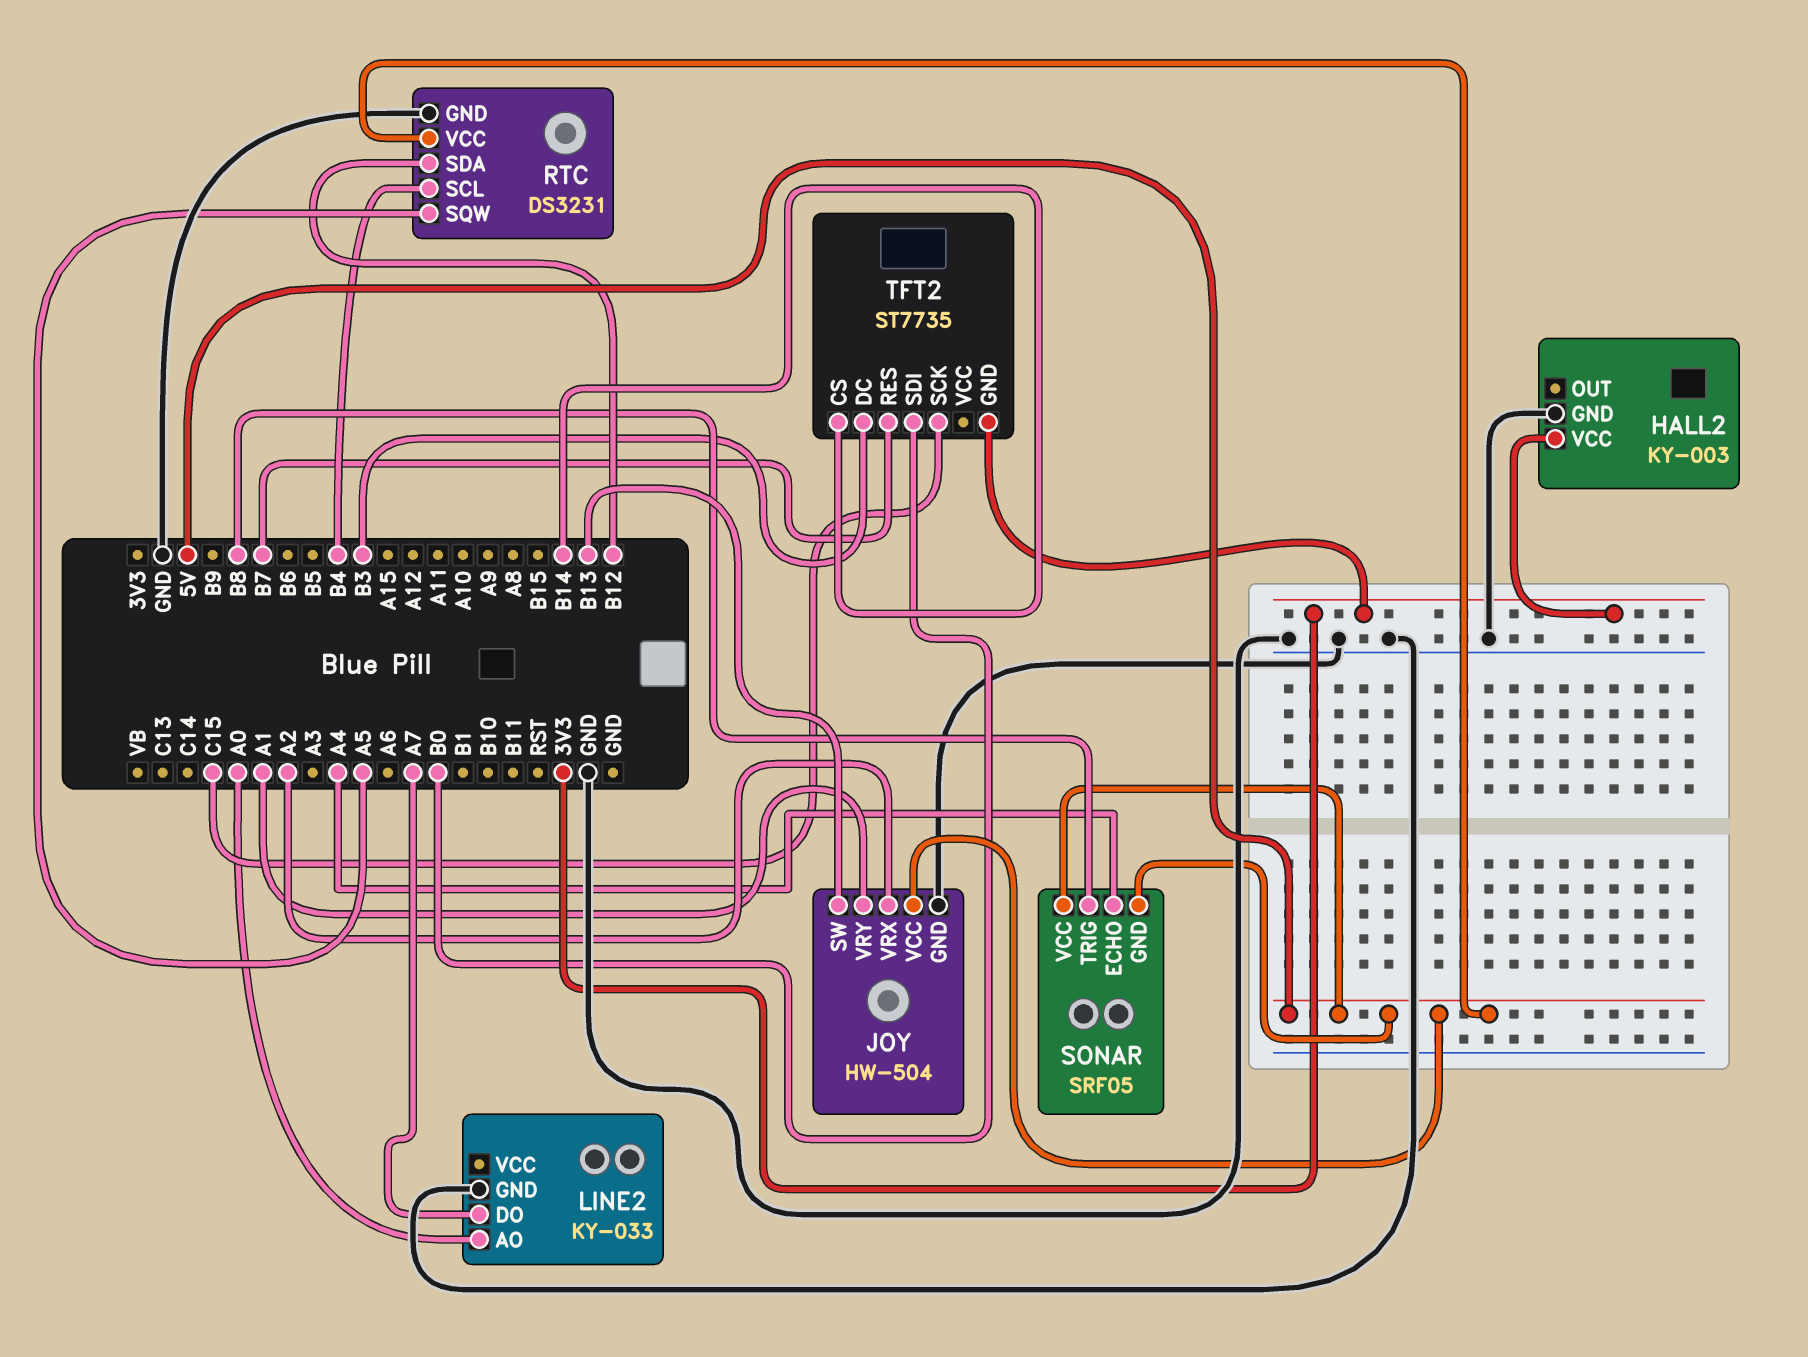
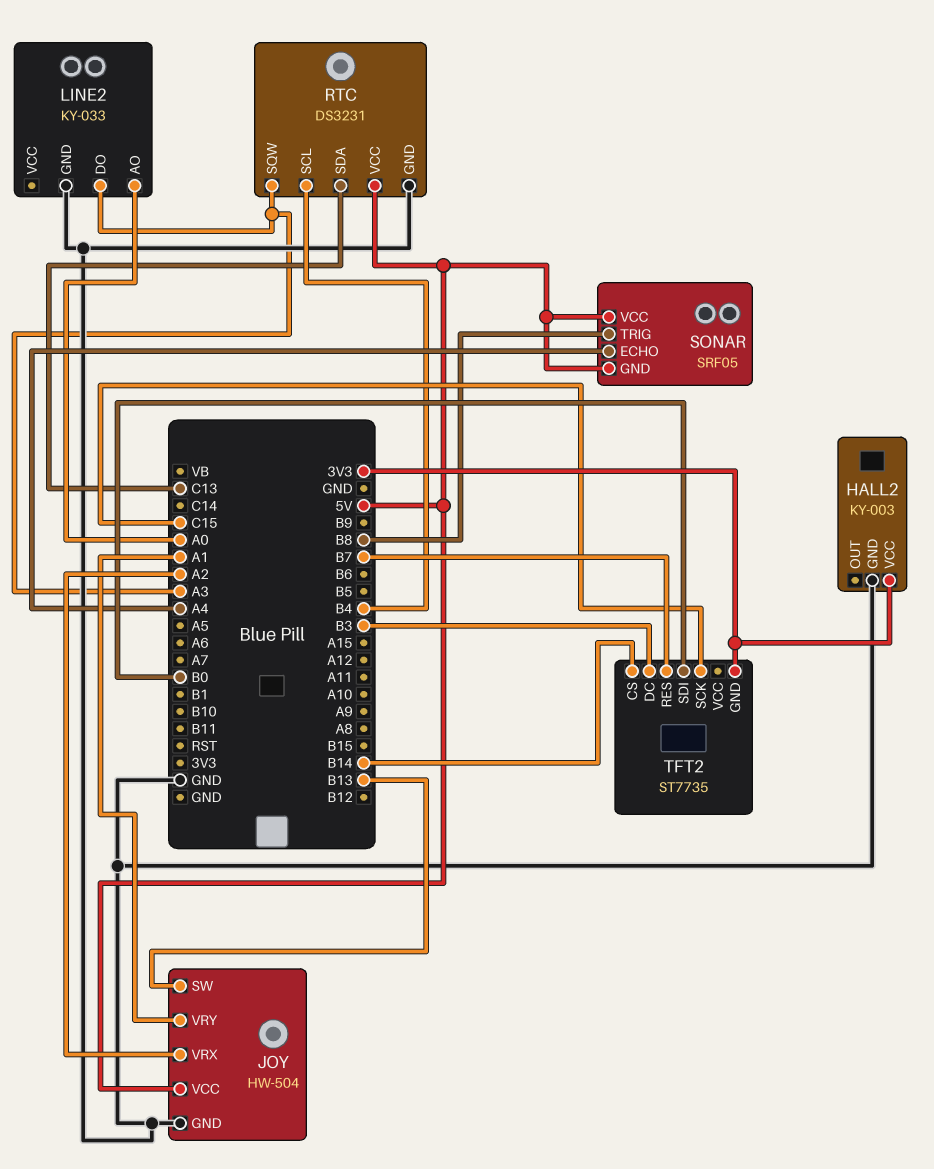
LINE2 pin DO: A7 -> A3
RTC pin SDA: B12 -> C13
RTC pin SQW: A5 -> A3

